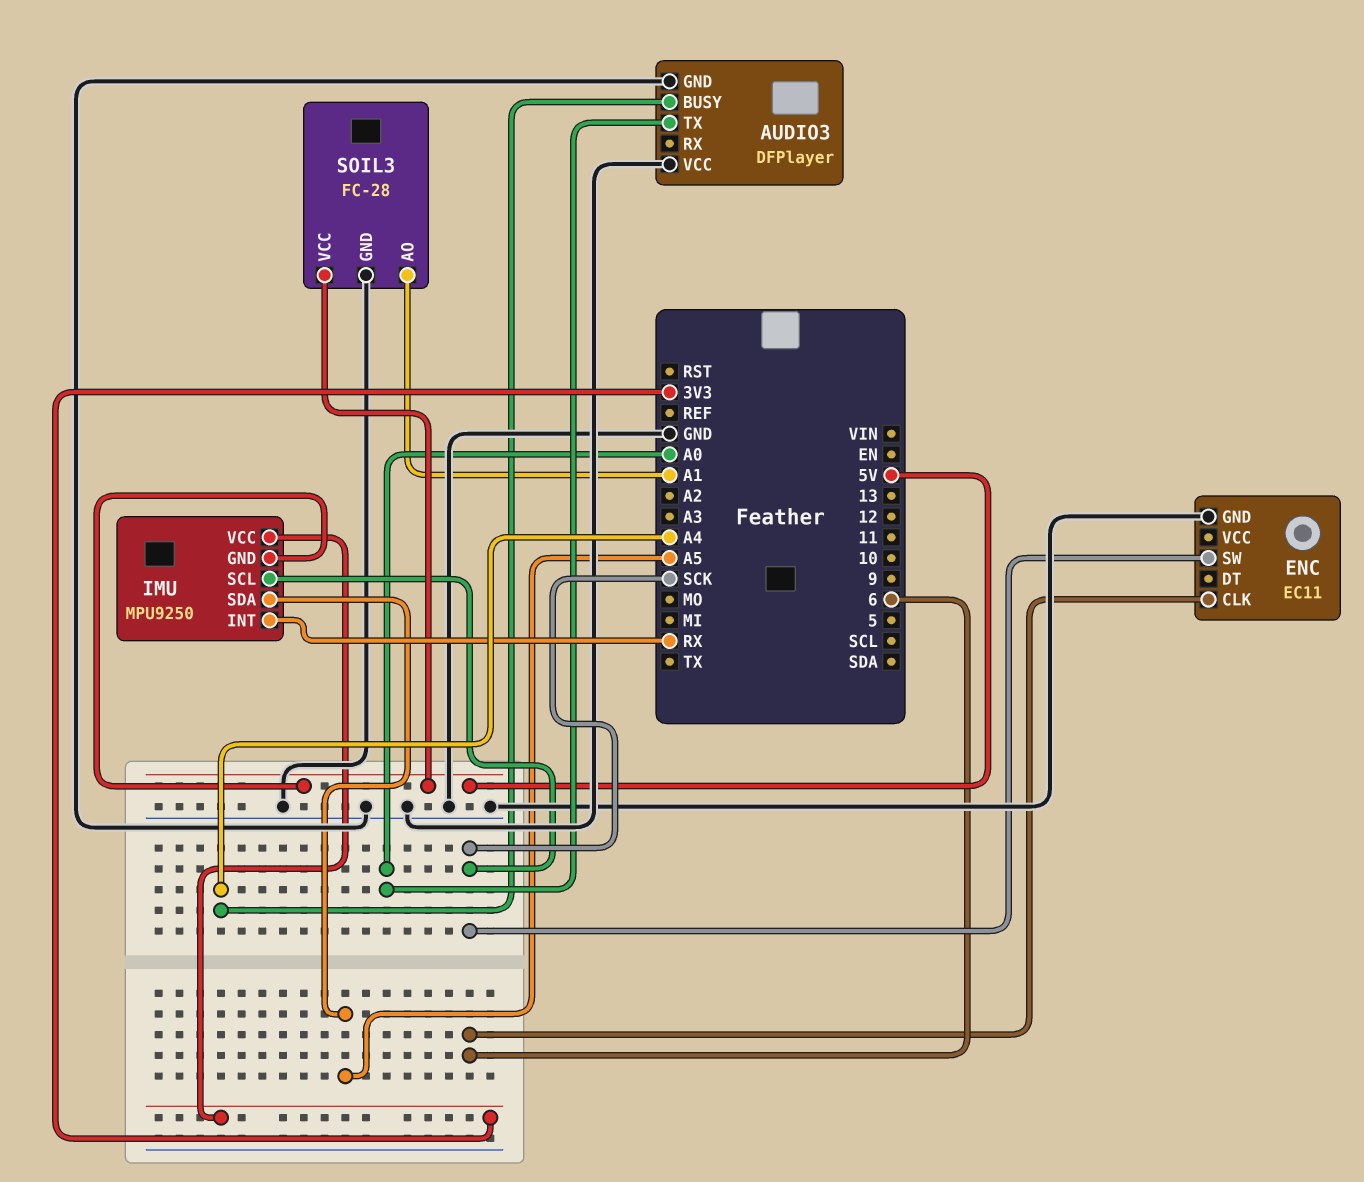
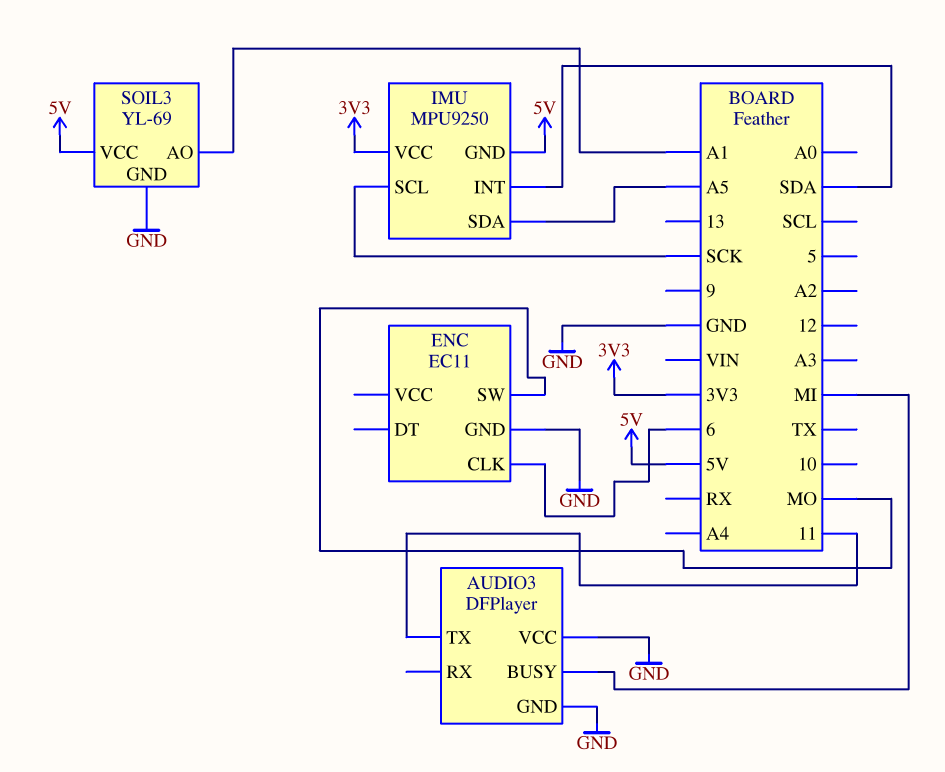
AUDIO3 pin BUSY: A4 -> MI
AUDIO3 pin TX: A0 -> 11
ENC pin SW: SCK -> MO
IMU pin INT: RX -> SDA
SOIL3: FC-28 -> YL-69

